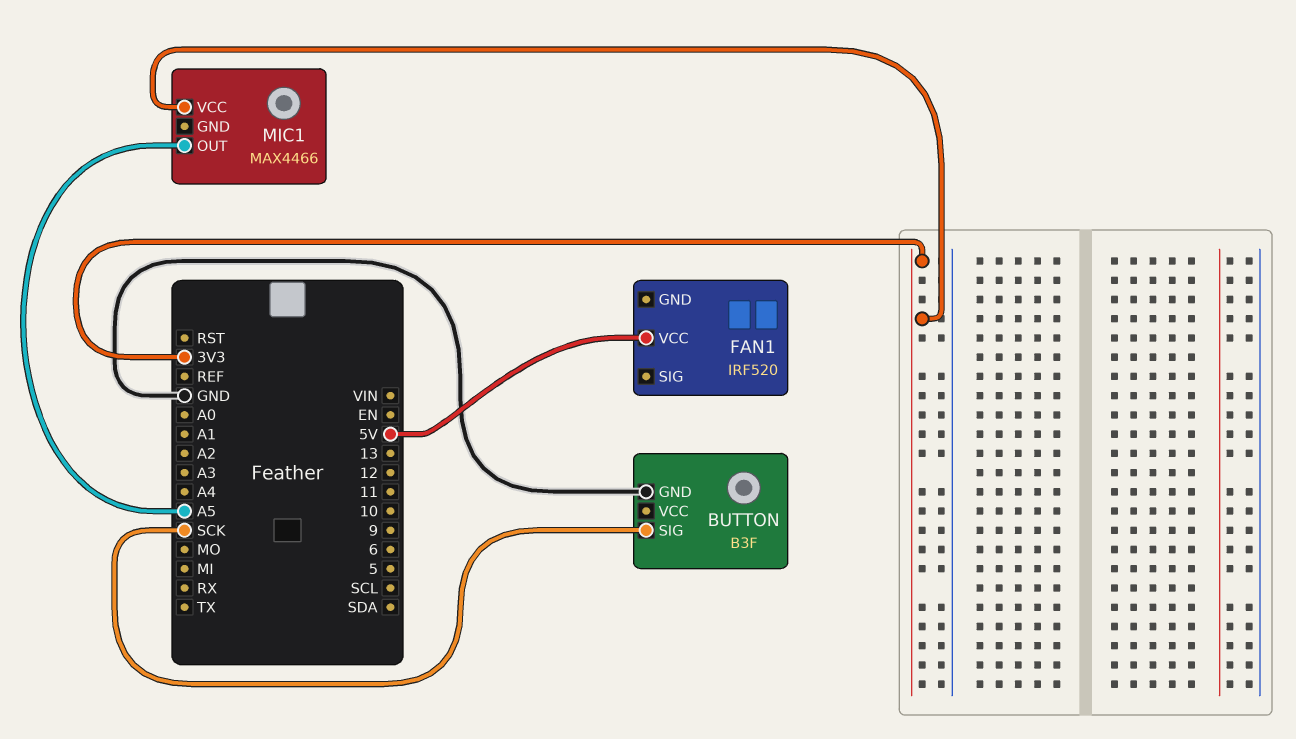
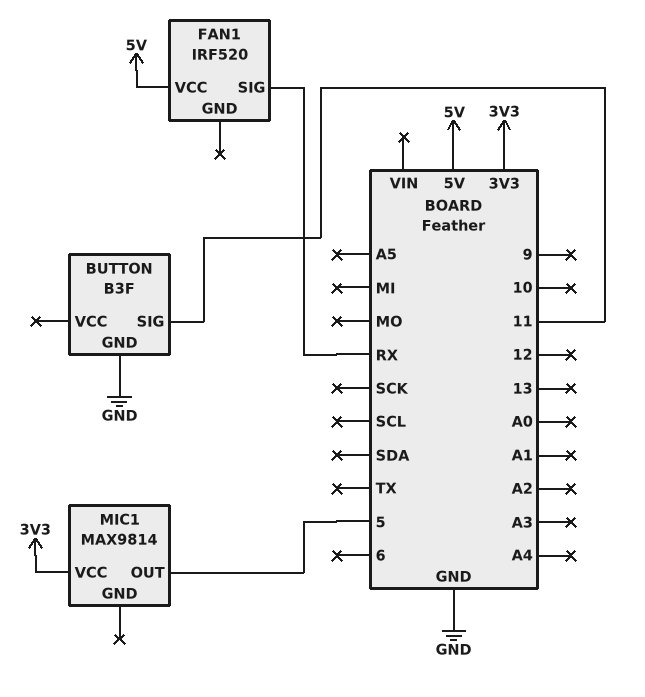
BUTTON pin SIG: SCK -> 11
FAN1 pin SIG: none -> RX
MIC1: MAX4466 -> MAX9814
MIC1 pin OUT: A5 -> 5

